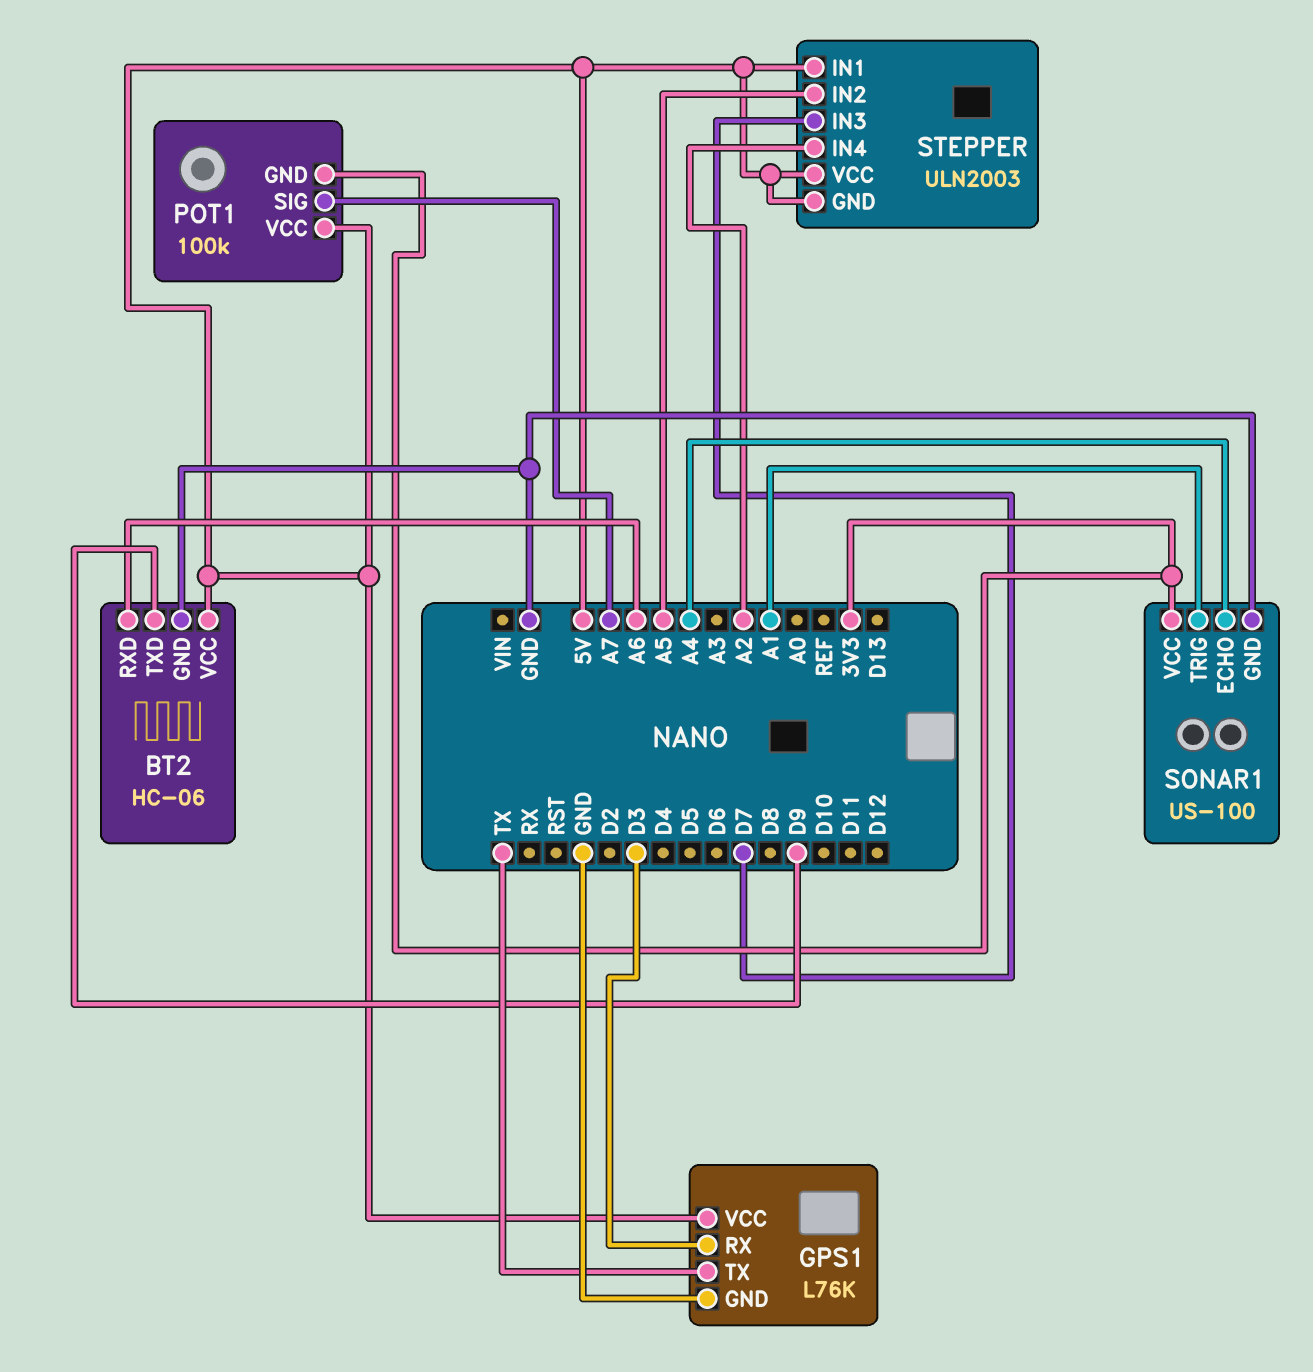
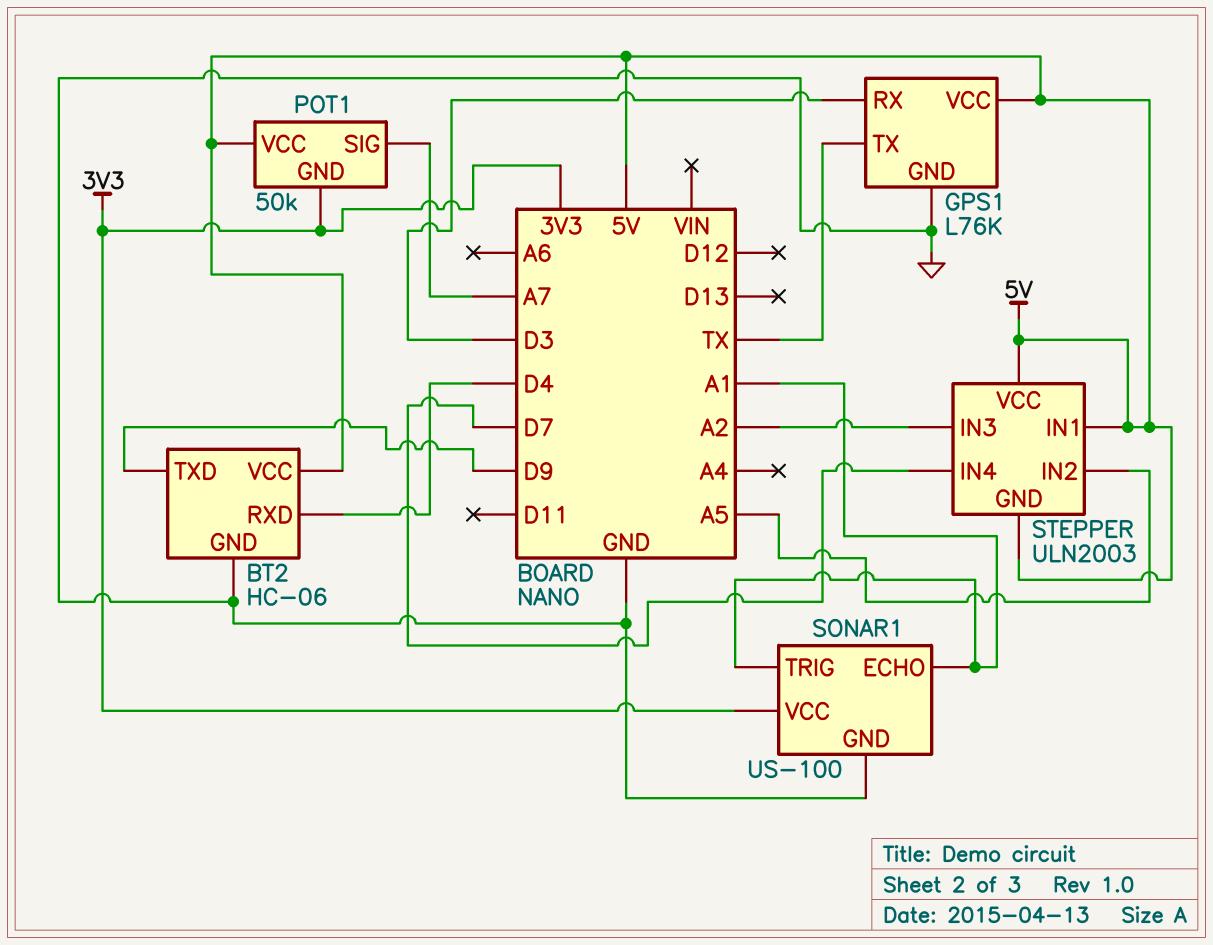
BT2 pin RXD: A6 -> D4
POT1: 100k -> 50k
SONAR1 pin ECHO: A4 -> A1
STEPPER pin IN3: D7 -> A2
STEPPER pin IN4: A2 -> D7

